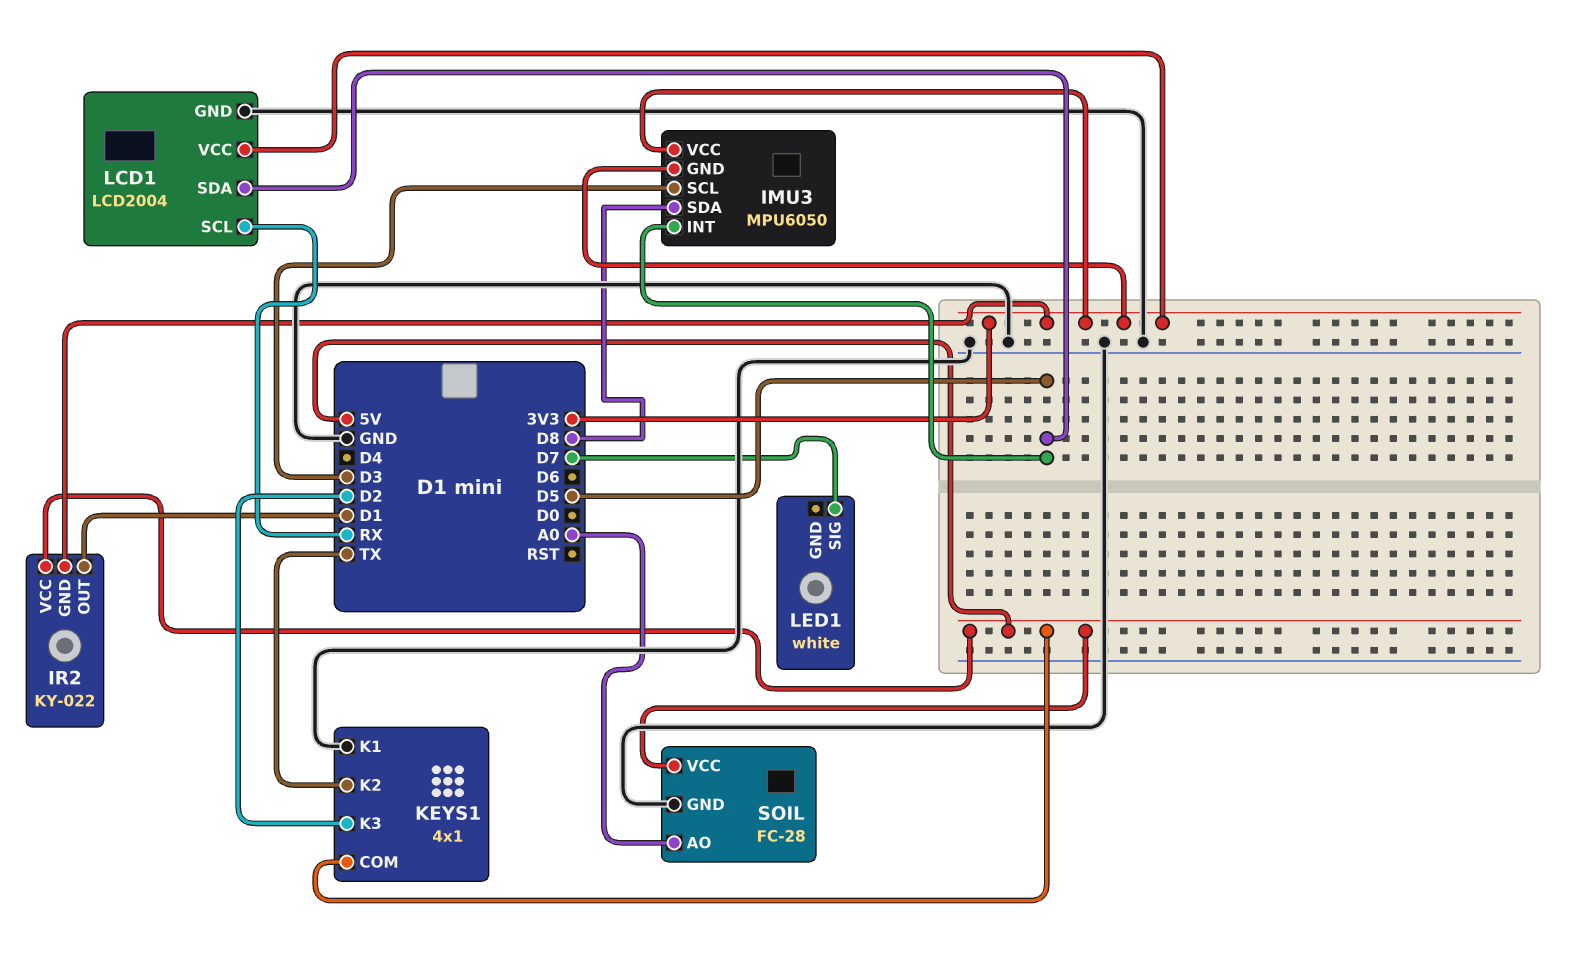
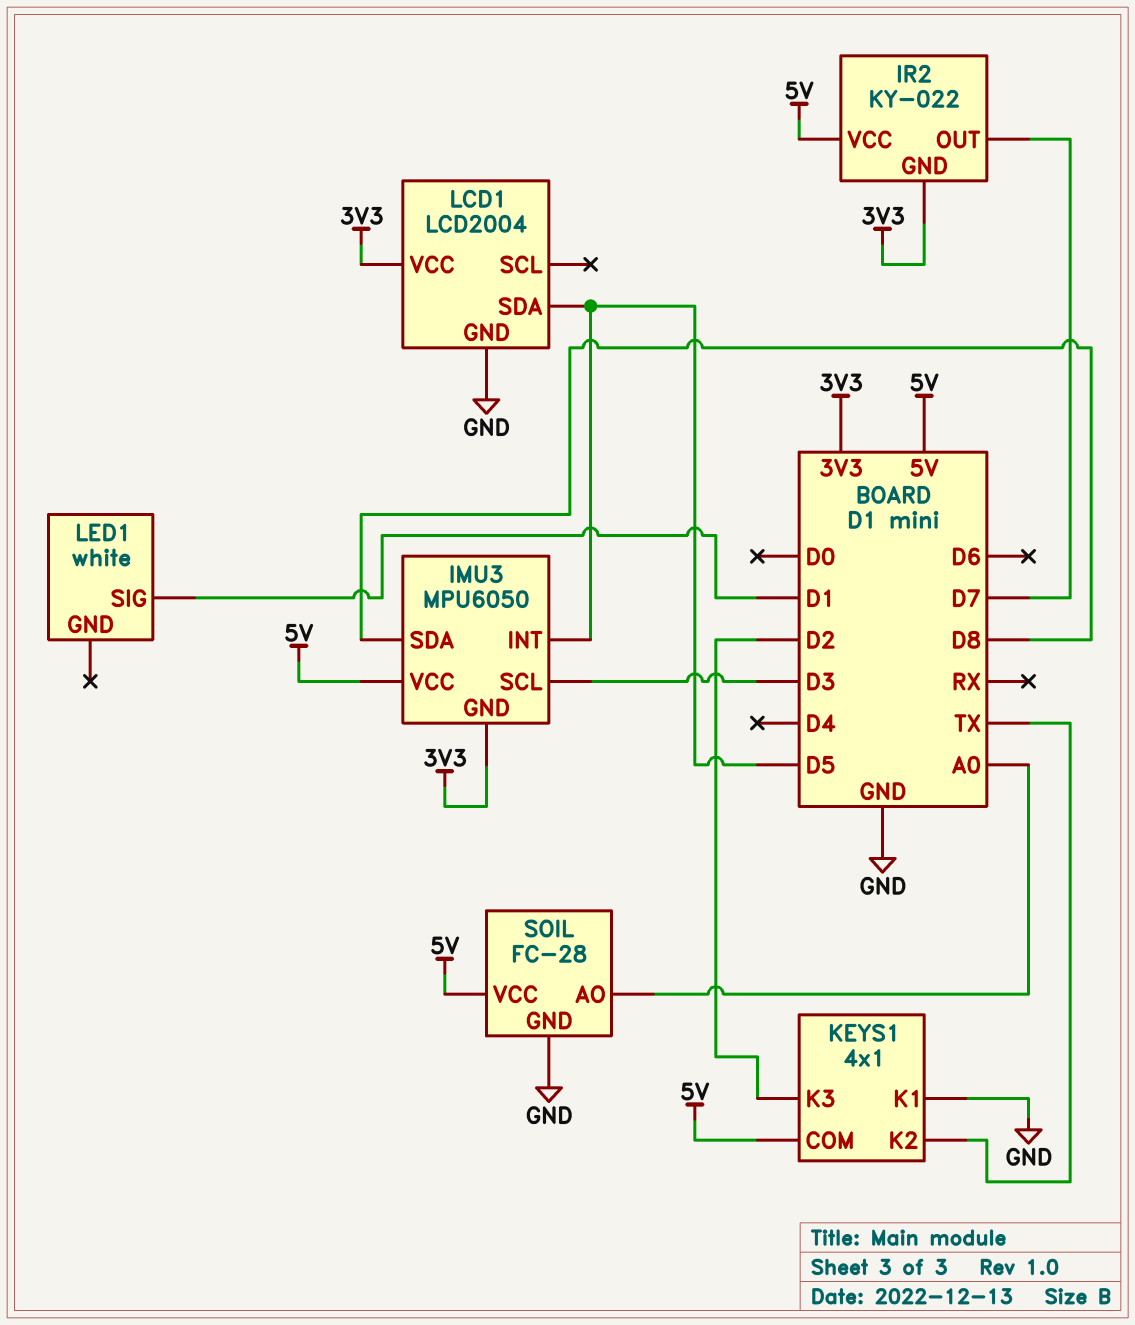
IMU3 pin VCC: 3V3 -> 5V
IR2 pin OUT: D1 -> D7
LCD1 pin SCL: RX -> none
LED1 pin SIG: D7 -> D1

